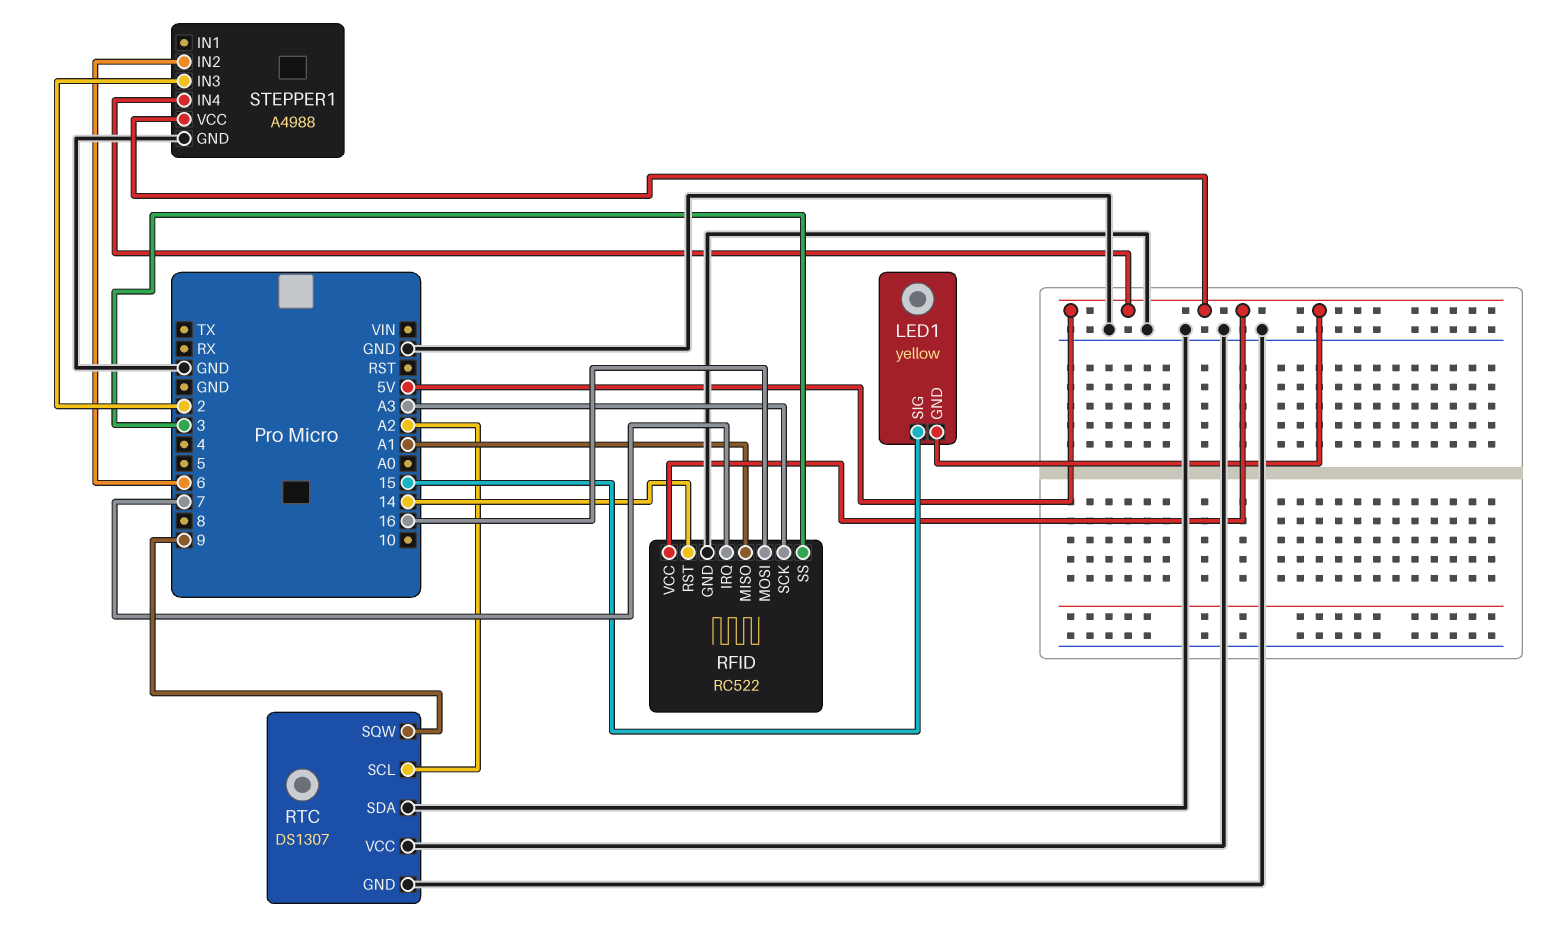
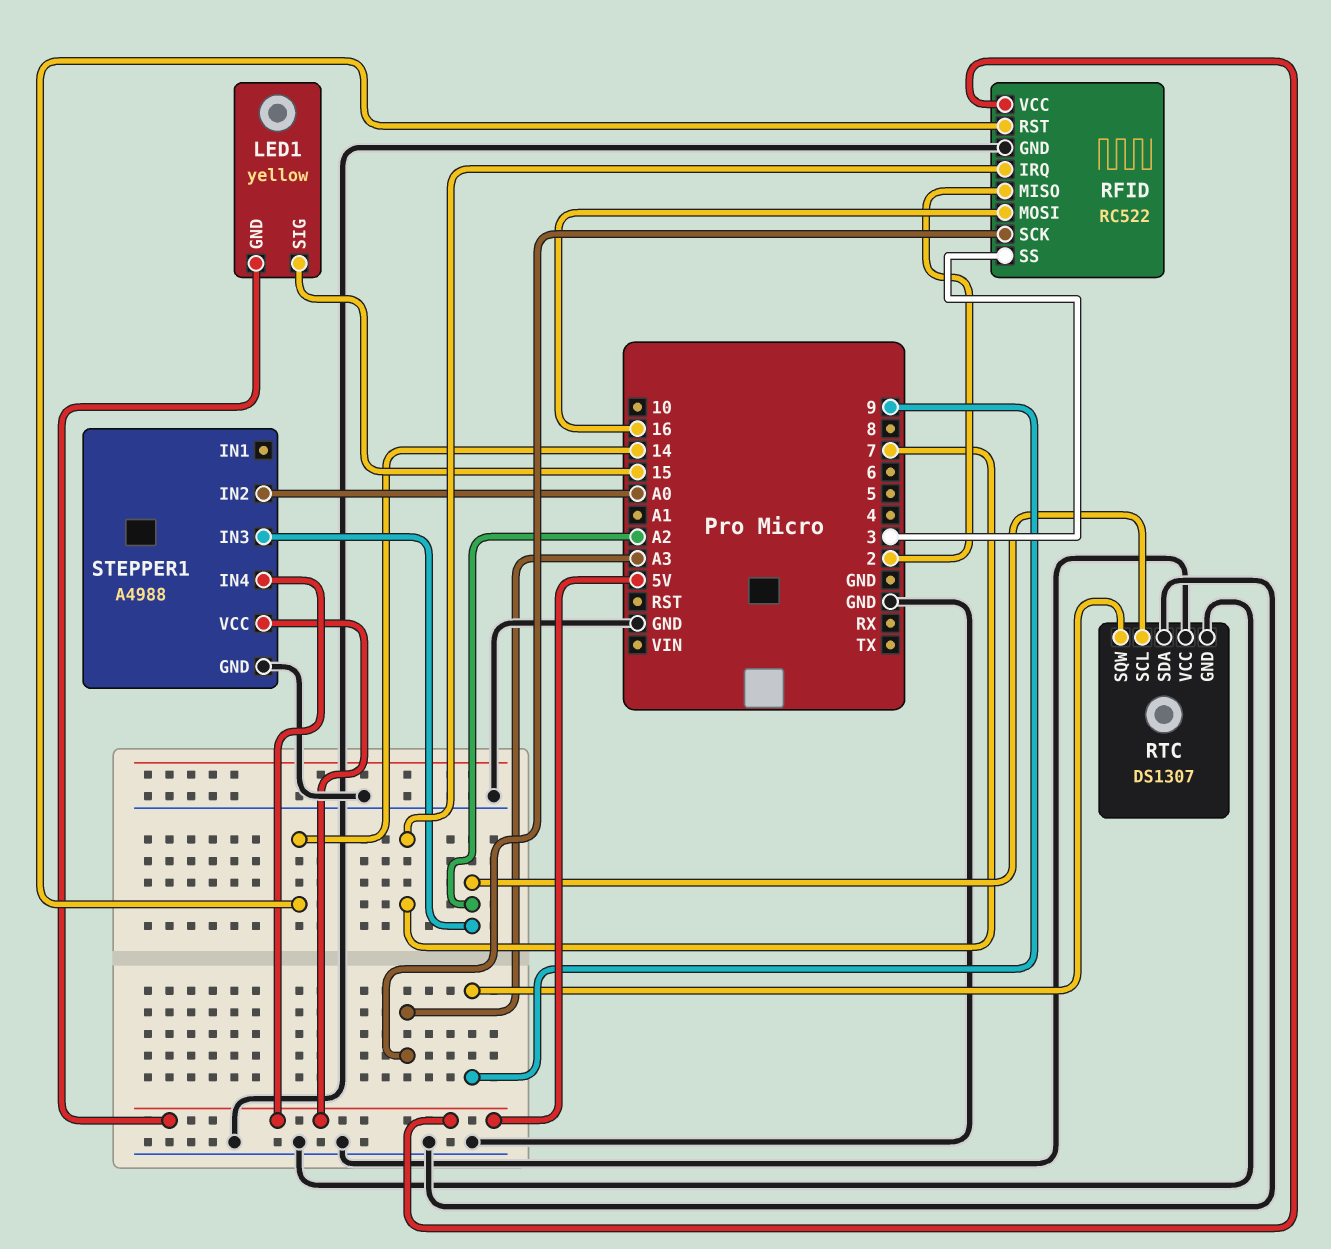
RFID pin MISO: A1 -> 2
STEPPER1 pin IN2: 6 -> A0
STEPPER1 pin IN3: 2 -> A2

